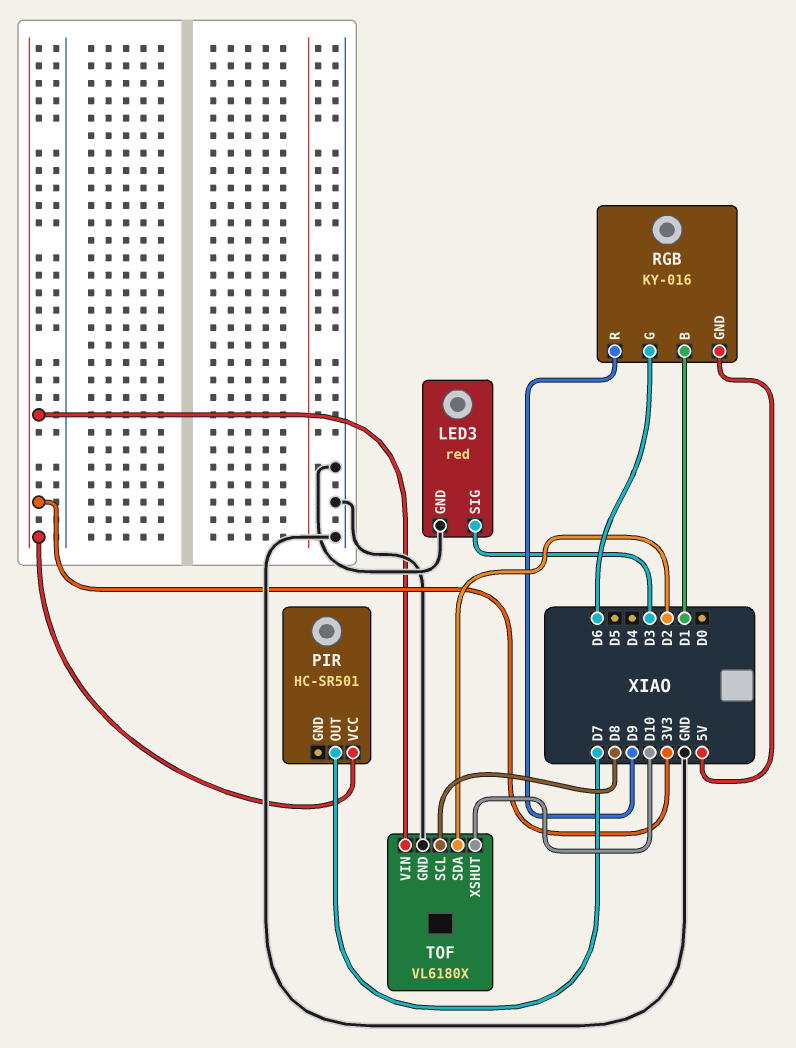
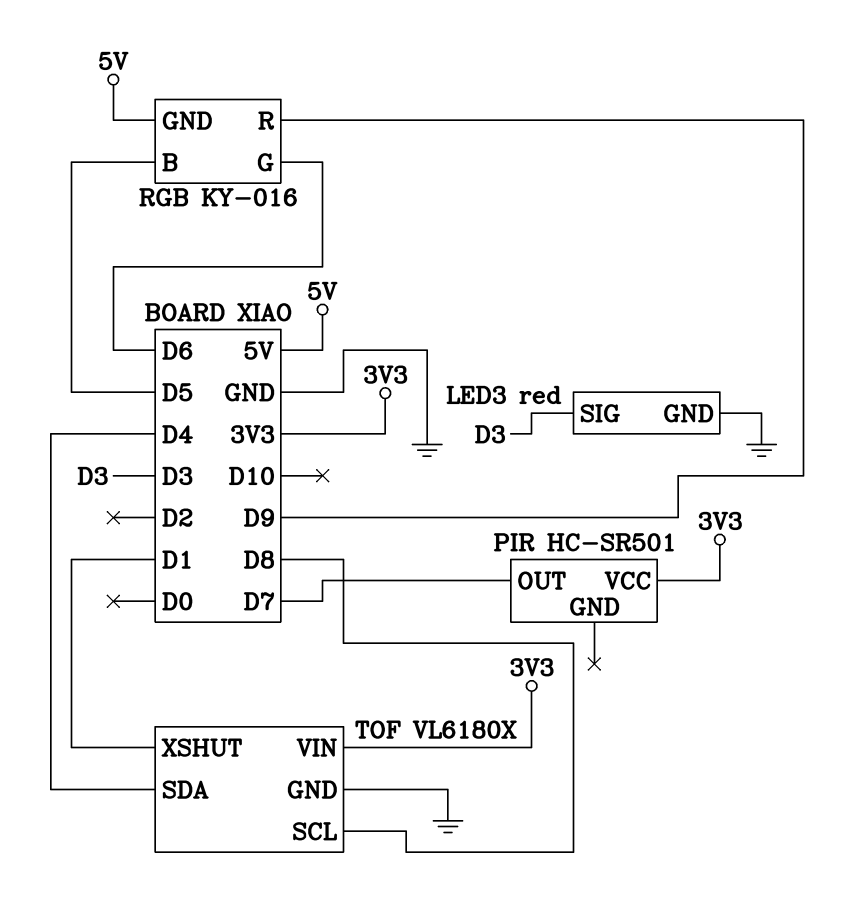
RGB pin B: D1 -> D5
TOF pin SDA: D2 -> D4
TOF pin XSHUT: D10 -> D1

